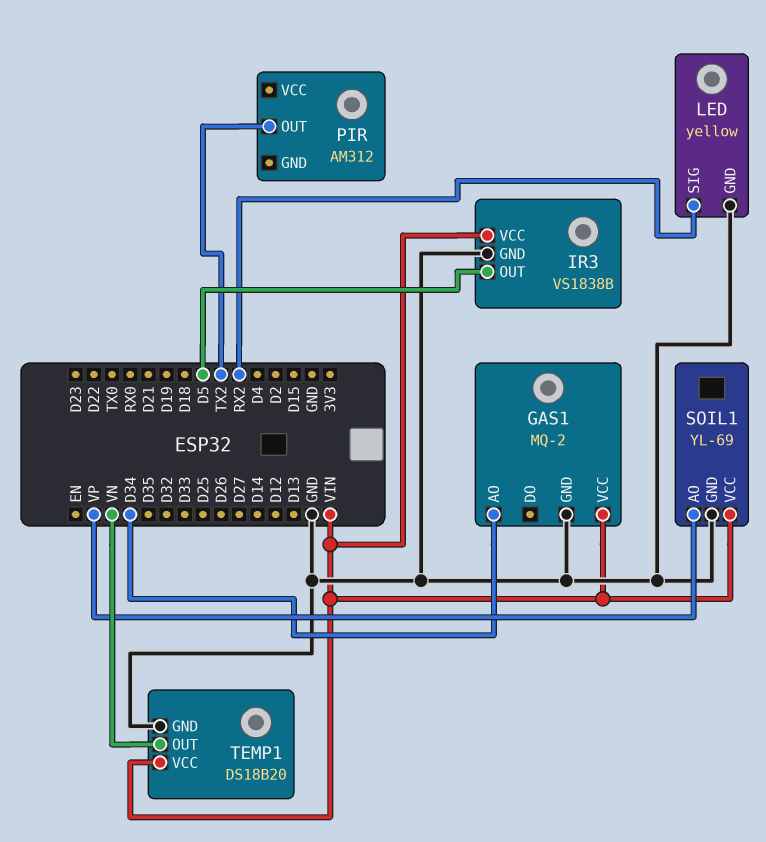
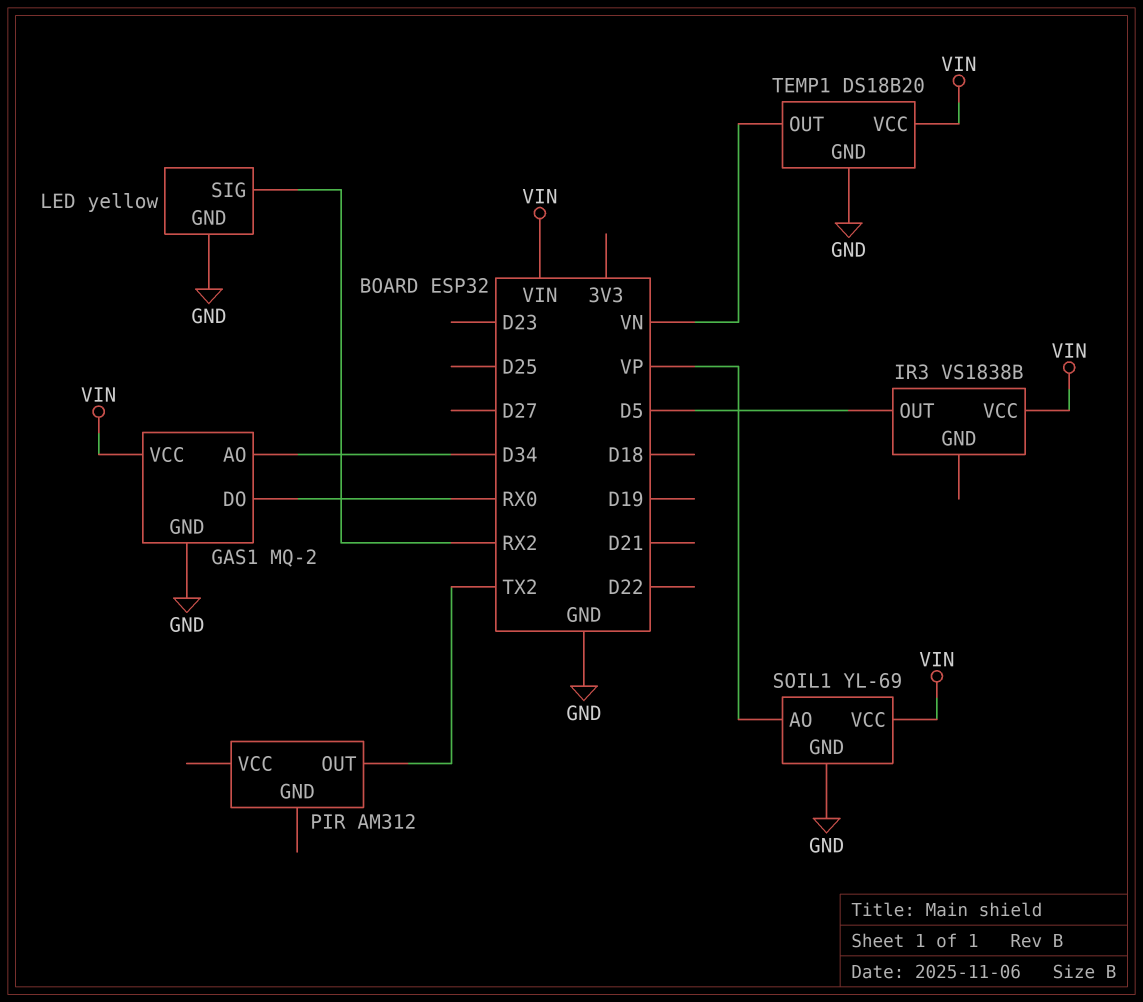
GAS1 pin DO: none -> RX0
IR3 pin GND: GND -> none

